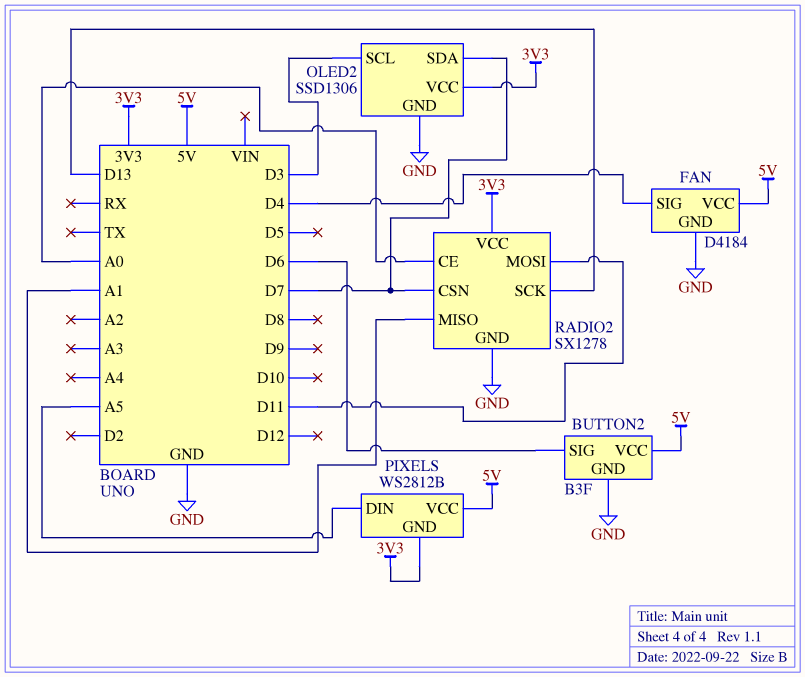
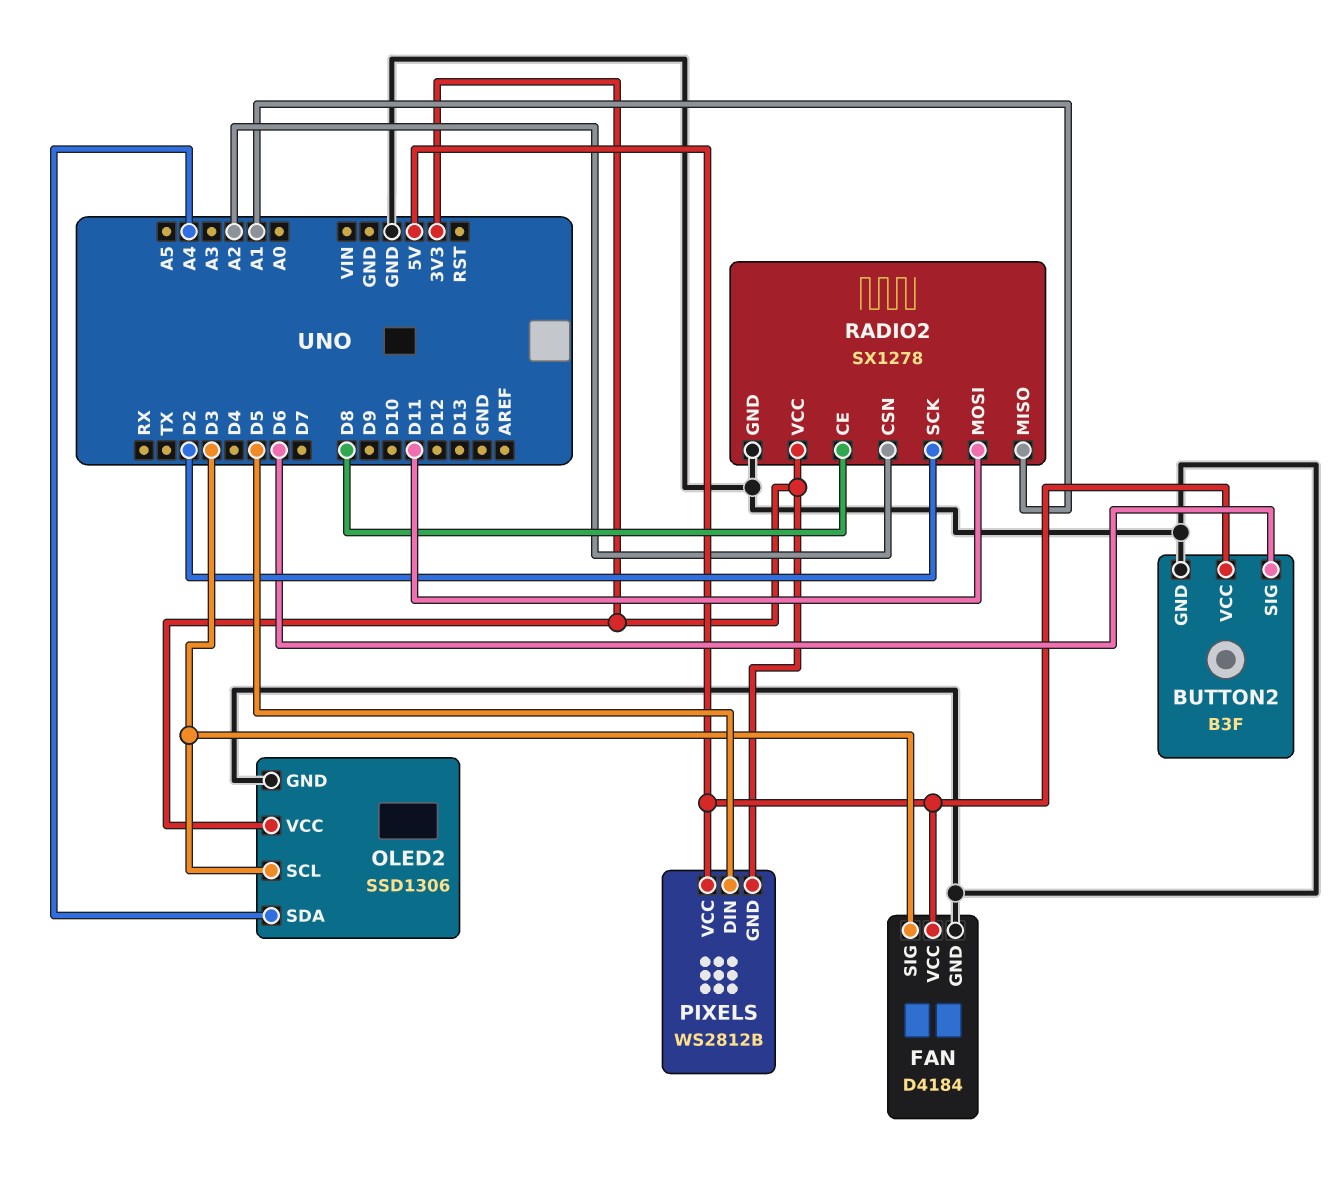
FAN pin SIG: D4 -> D3
OLED2 pin SDA: D7 -> A4
PIXELS pin DIN: A5 -> D5
RADIO2 pin CE: A0 -> D8
RADIO2 pin CSN: D7 -> A2
RADIO2 pin SCK: D13 -> D2

